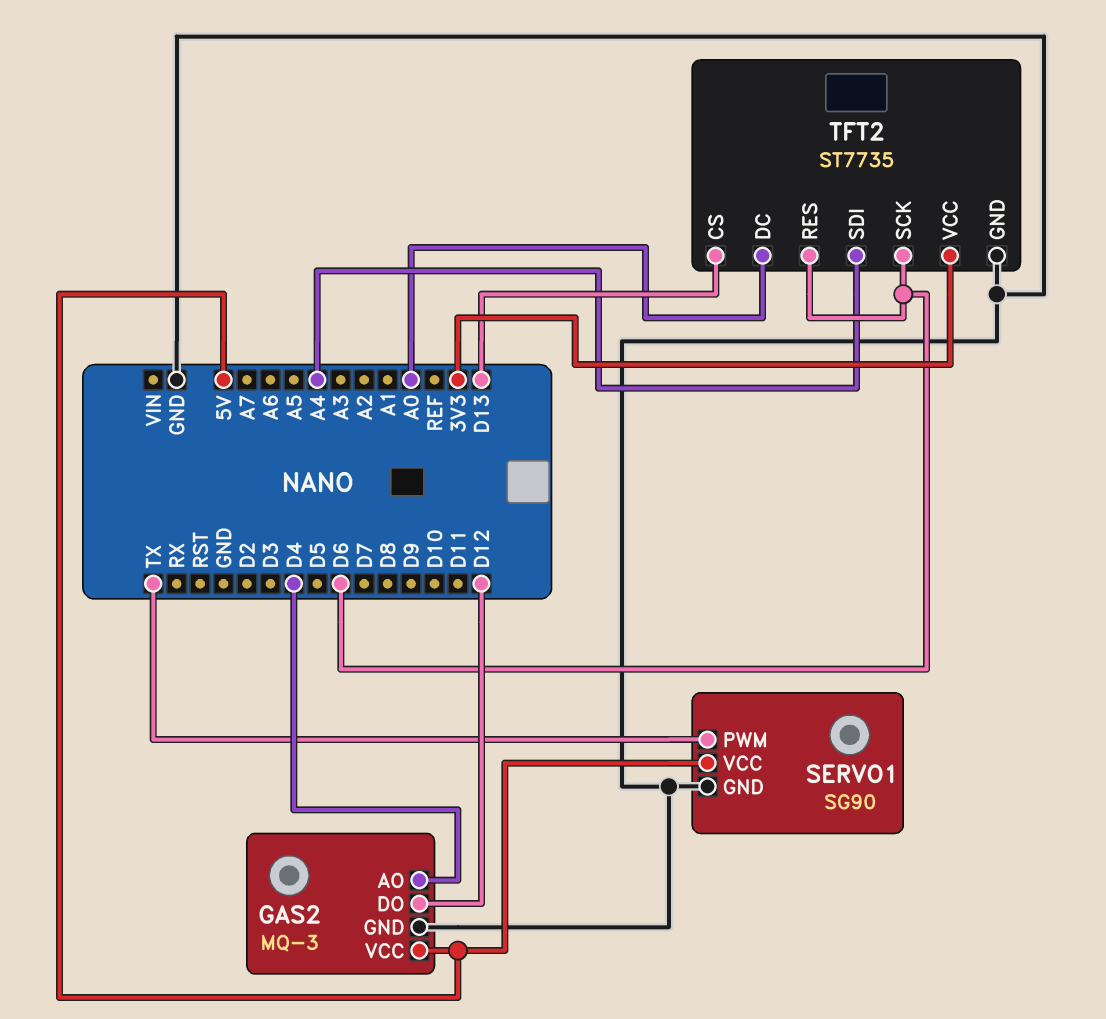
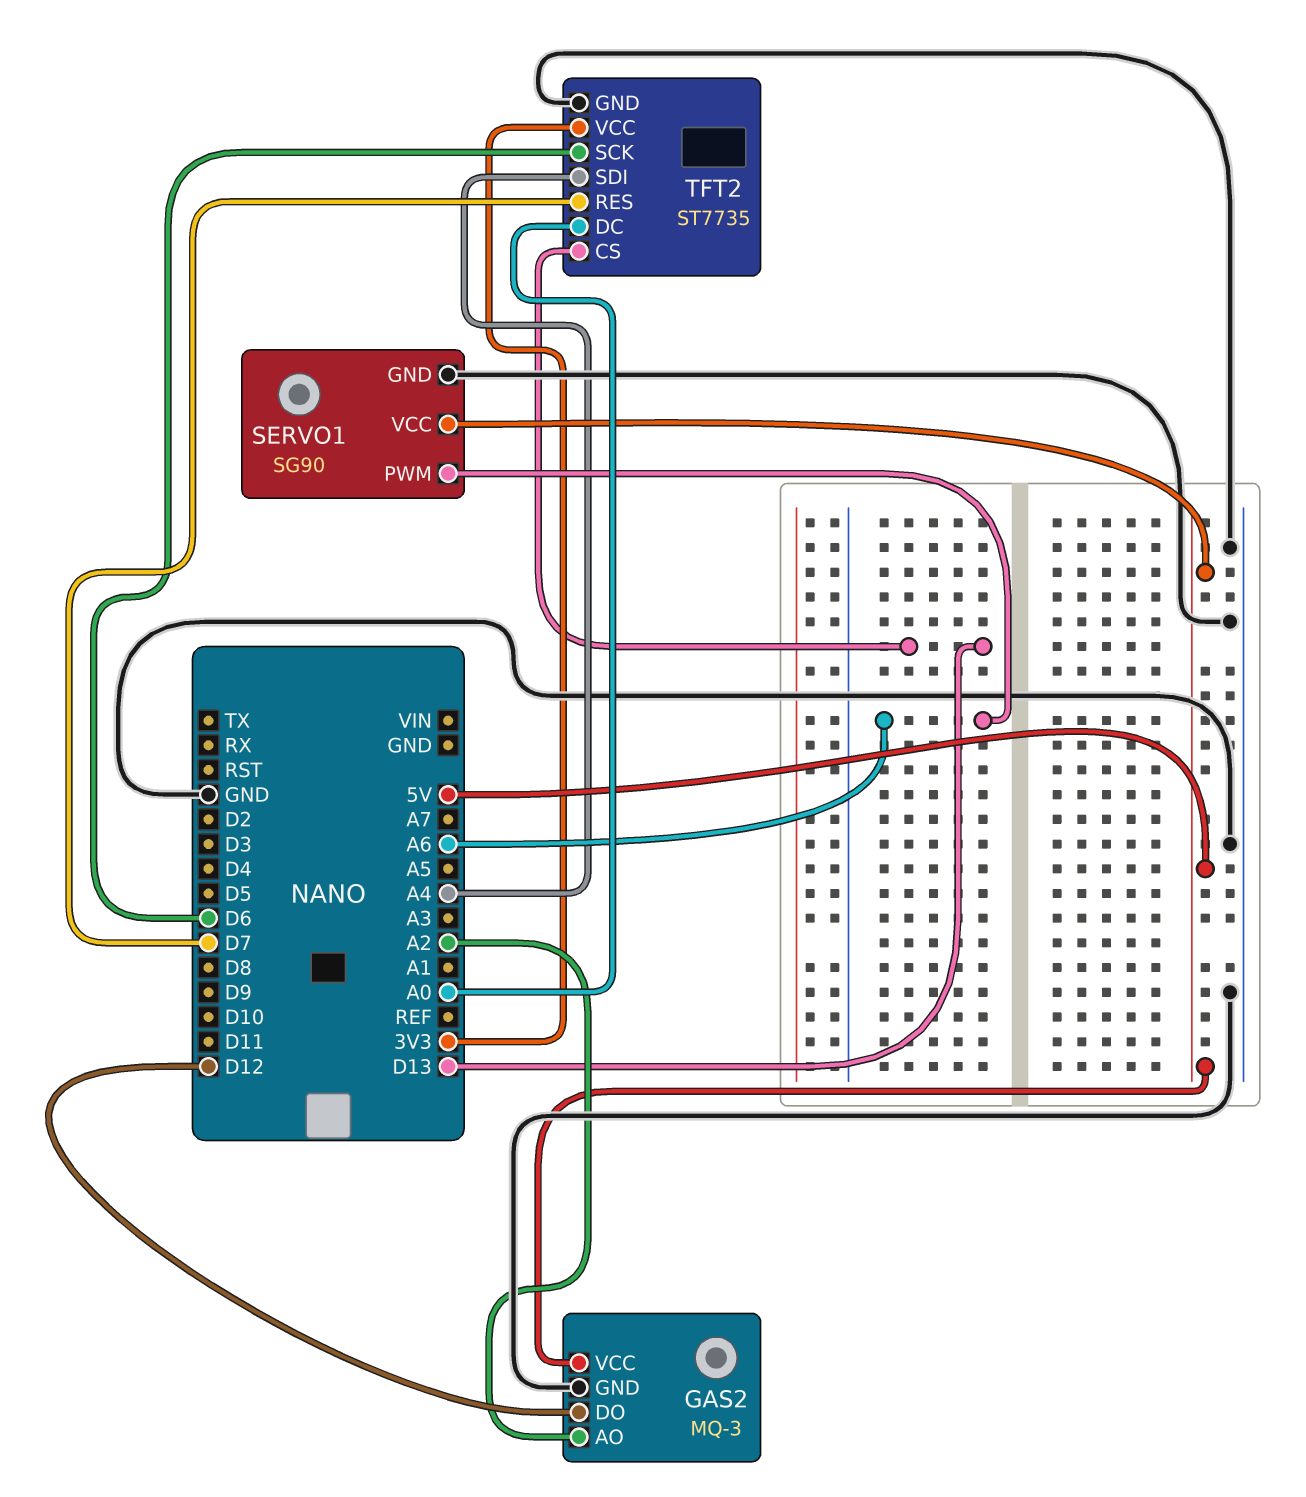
GAS2 pin AO: D4 -> A2
SERVO1 pin PWM: TX -> A6
TFT2 pin RES: D6 -> D7

